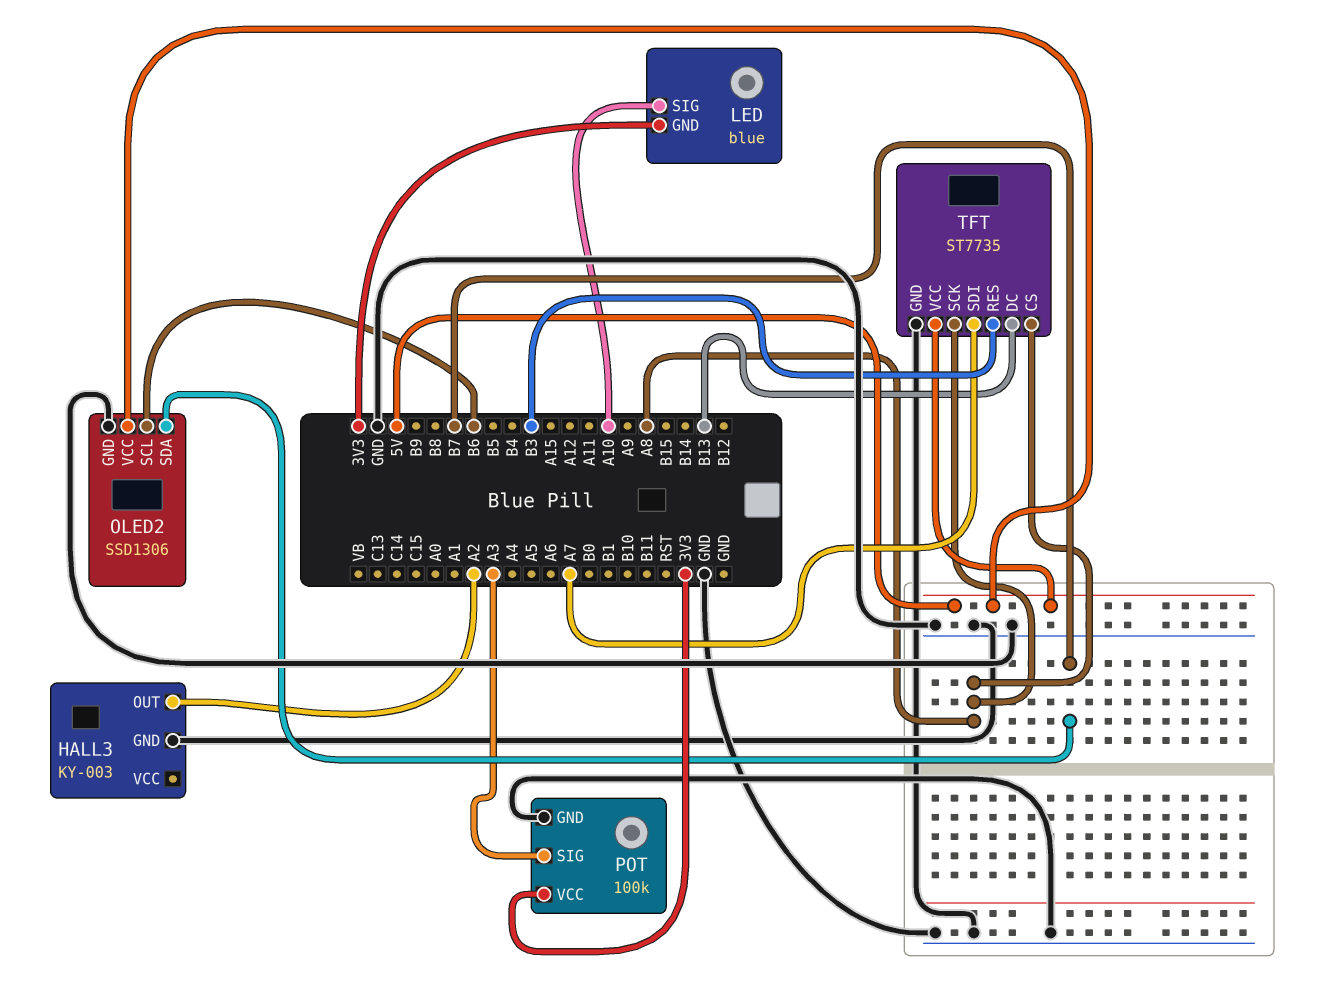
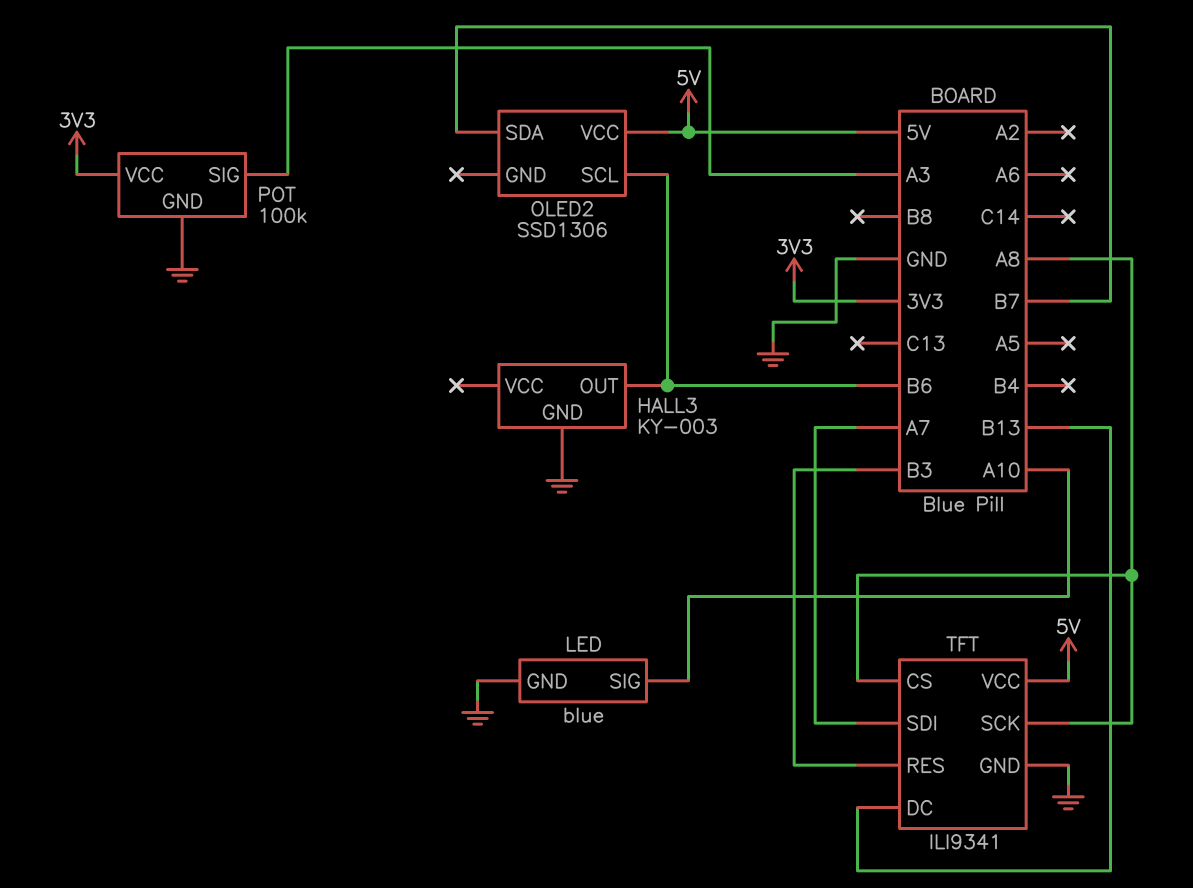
HALL3 pin OUT: A2 -> B6
LED pin GND: 3V3 -> GND
OLED2 pin GND: GND -> none
TFT: ST7735 -> ILI9341

